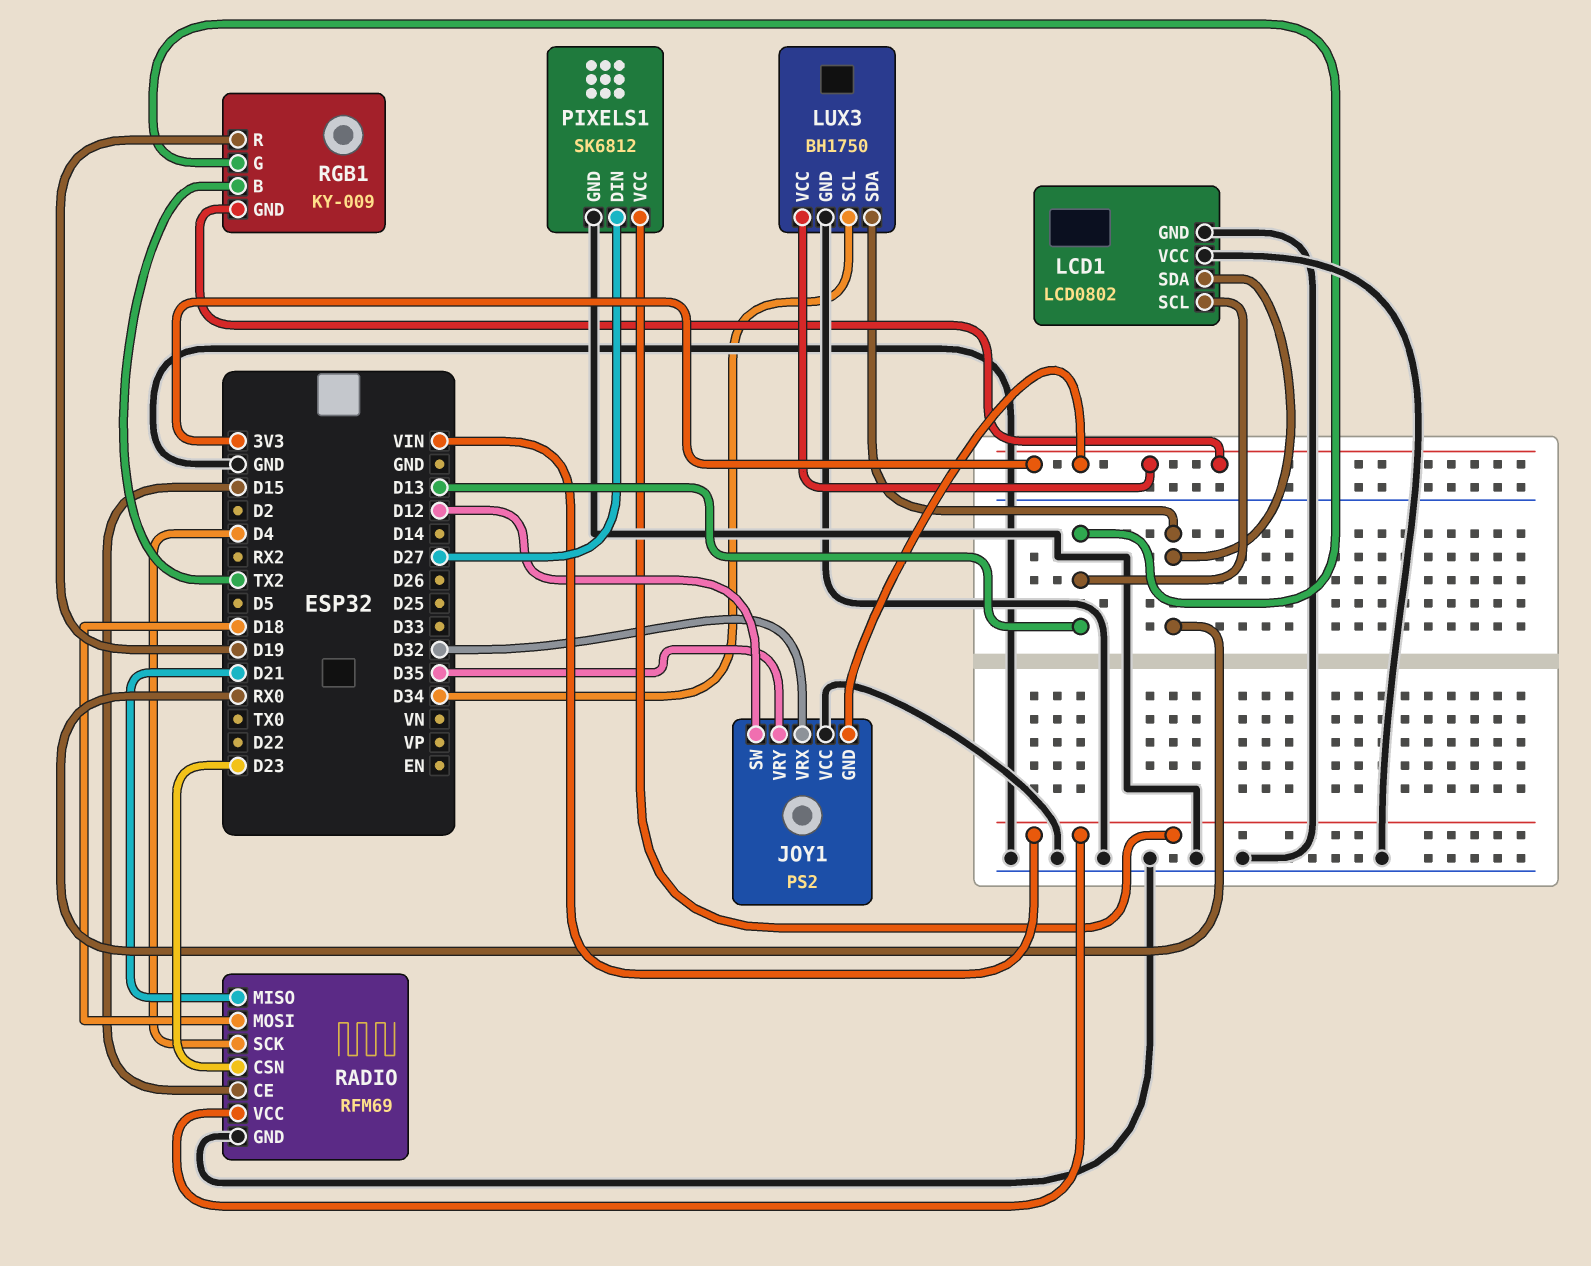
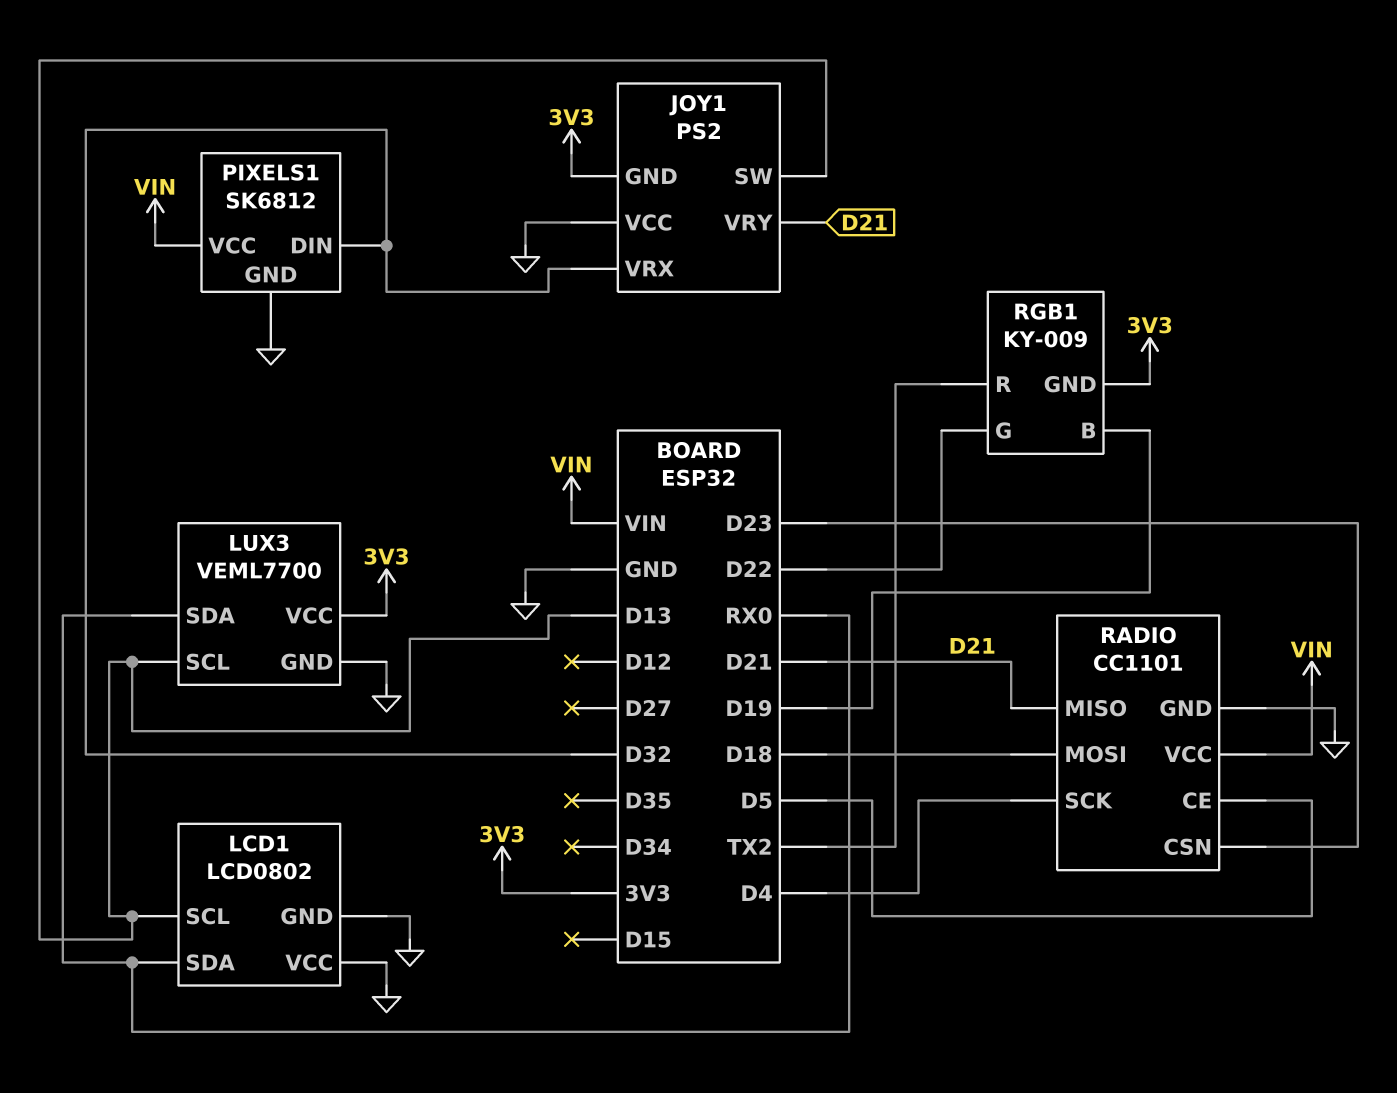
JOY1 pin SW: D12 -> D13
JOY1 pin VRY: D35 -> D21
LUX3: BH1750 -> VEML7700
LUX3 pin SCL: D34 -> D13
PIXELS1 pin DIN: D27 -> D32
RADIO: RFM69 -> CC1101
RADIO pin CE: D15 -> D5
RGB1 pin B: TX2 -> D19
RGB1 pin G: D13 -> D22
RGB1 pin R: D19 -> TX2

